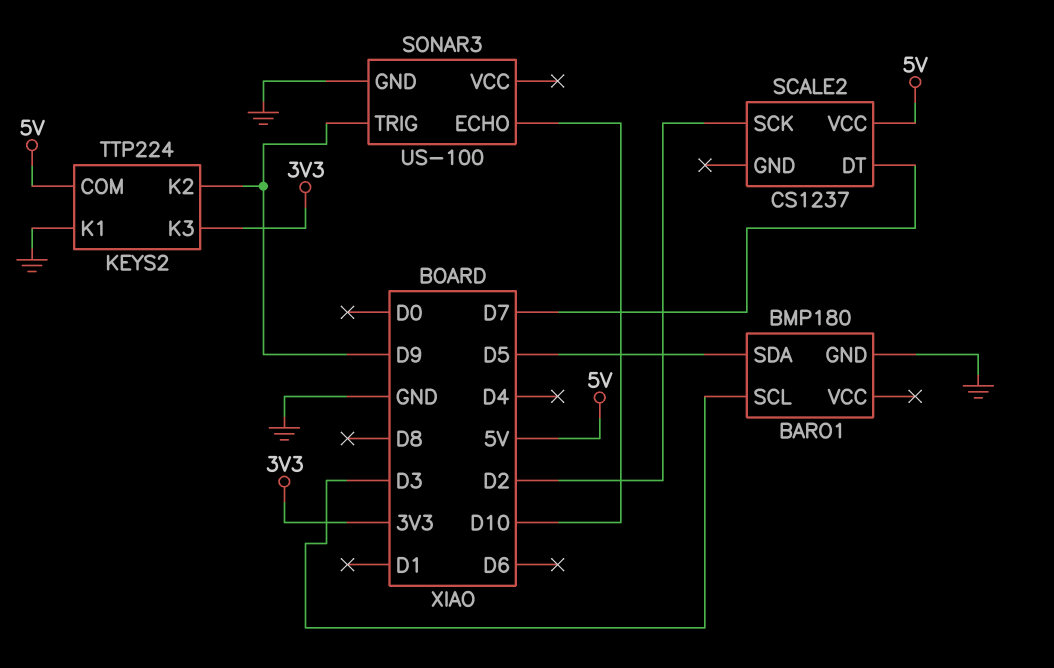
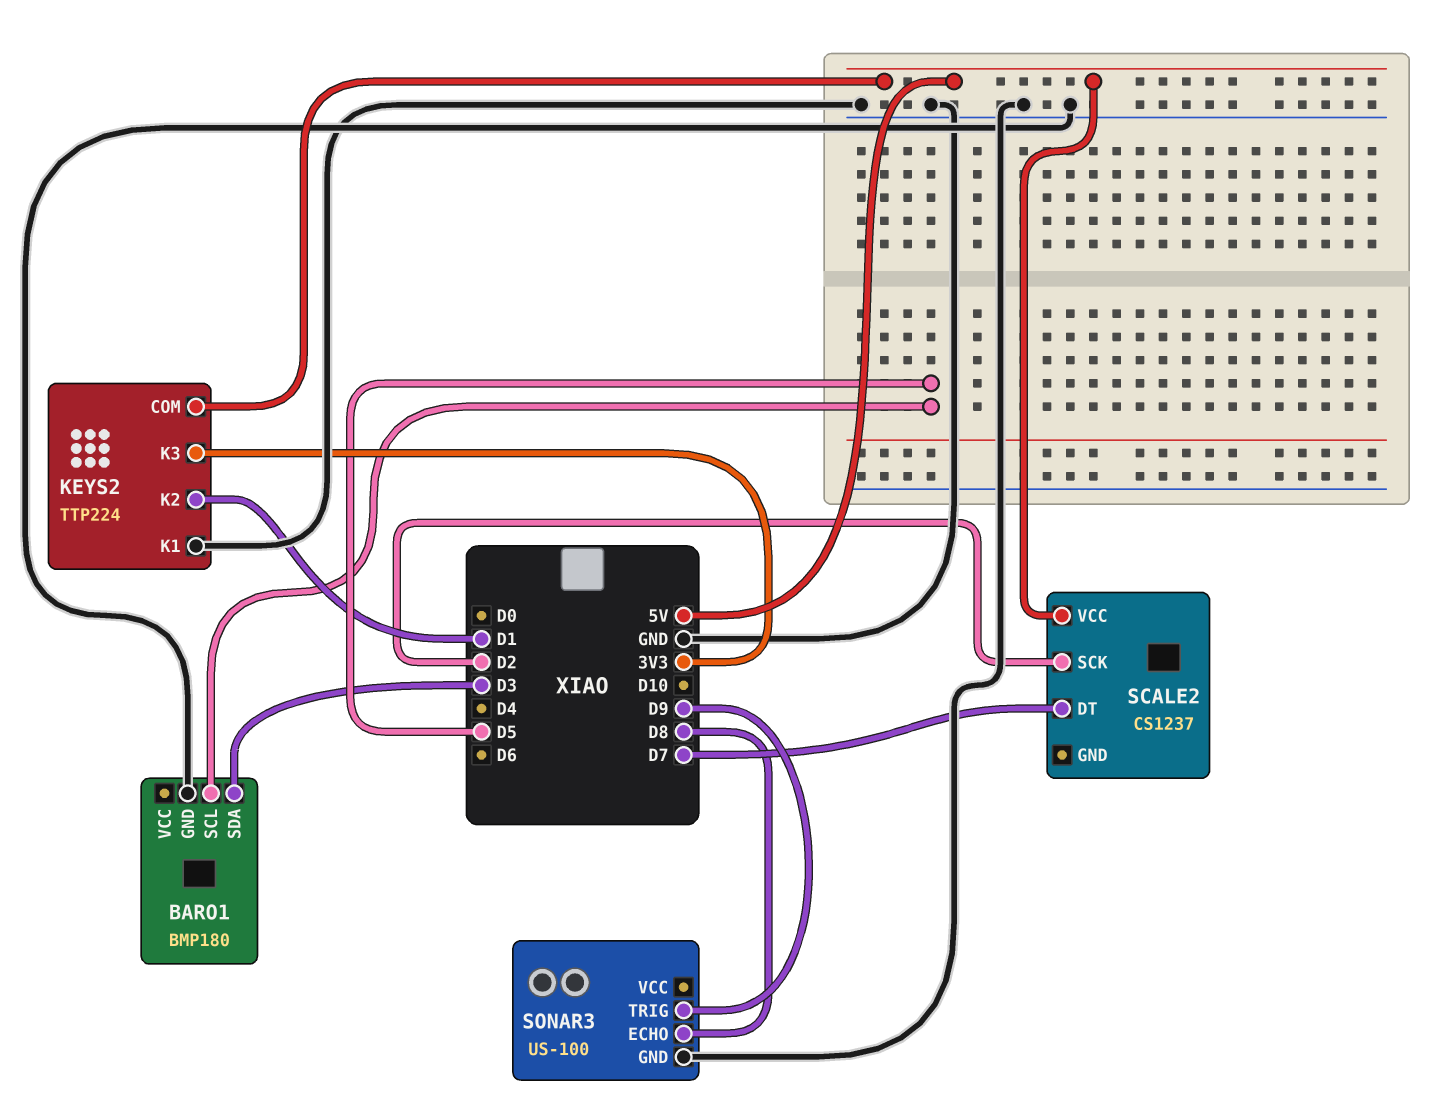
BARO1 pin SCL: D3 -> D5
BARO1 pin SDA: D5 -> D3
KEYS2 pin K2: D9 -> D1
SONAR3 pin ECHO: D10 -> D8

